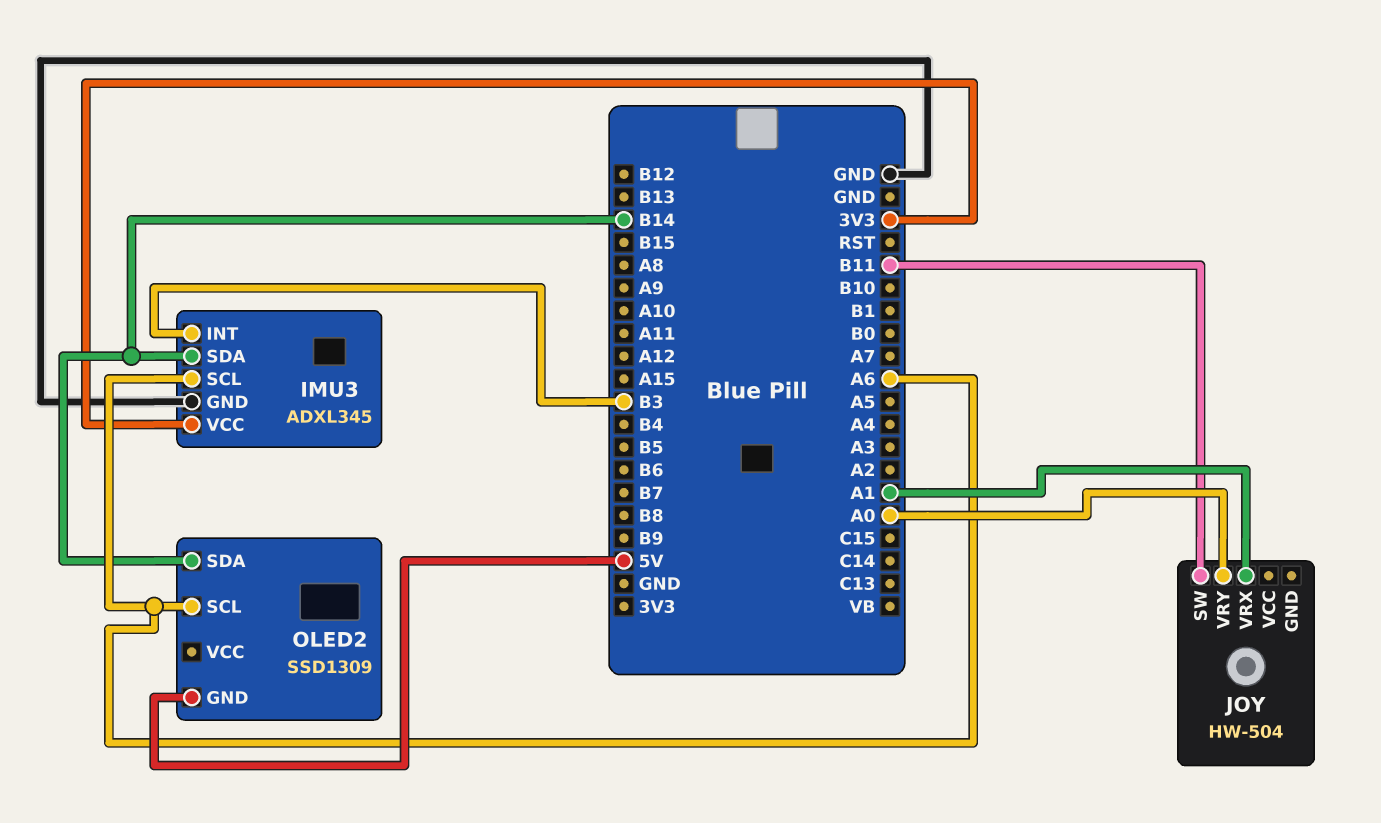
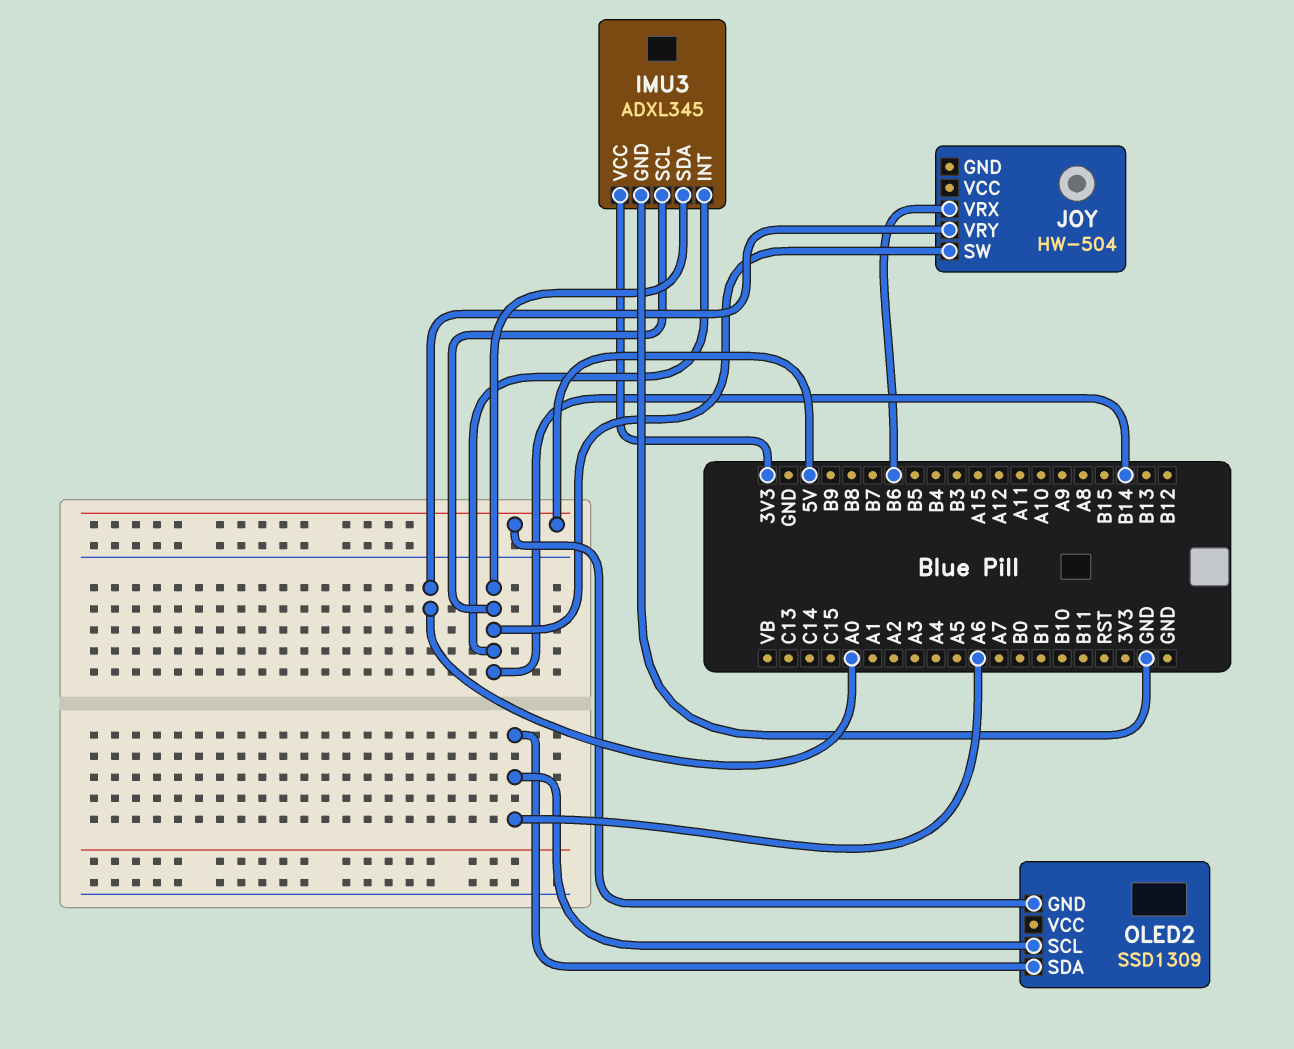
IMU3 pin INT: B3 -> B14
IMU3 pin SCL: A6 -> B14
JOY pin SW: B11 -> B14
JOY pin VRX: A1 -> B6
OLED2 pin SDA: B14 -> A6

